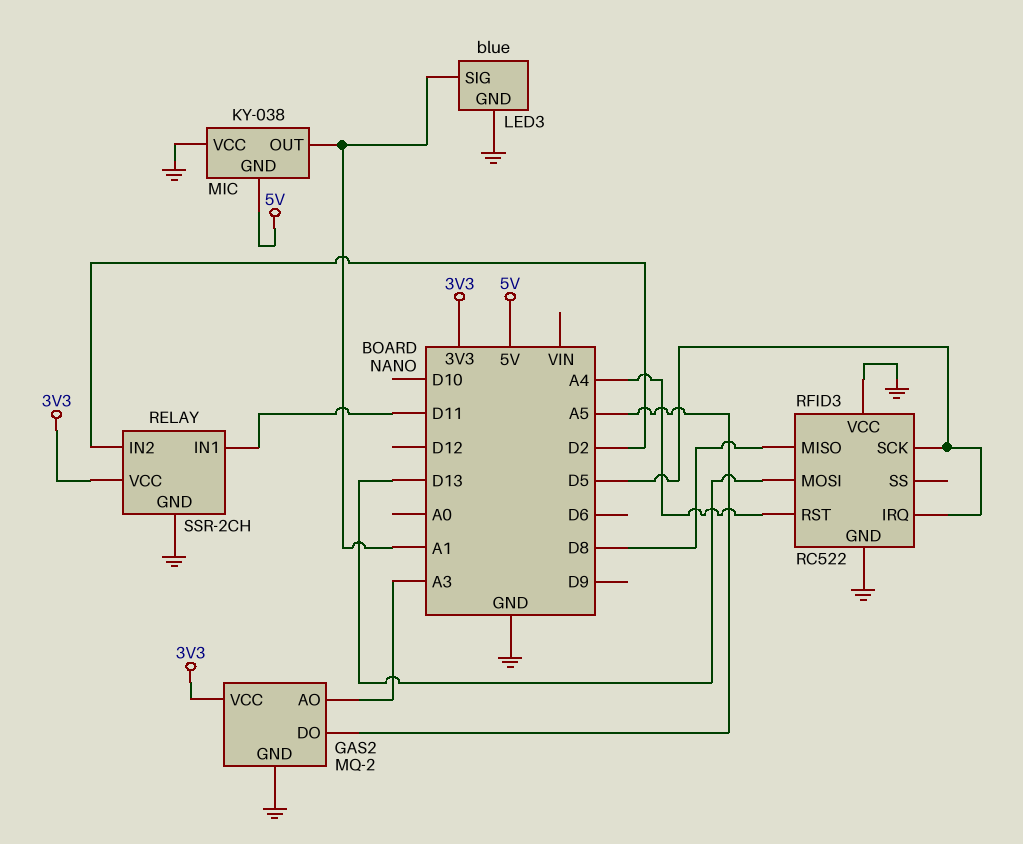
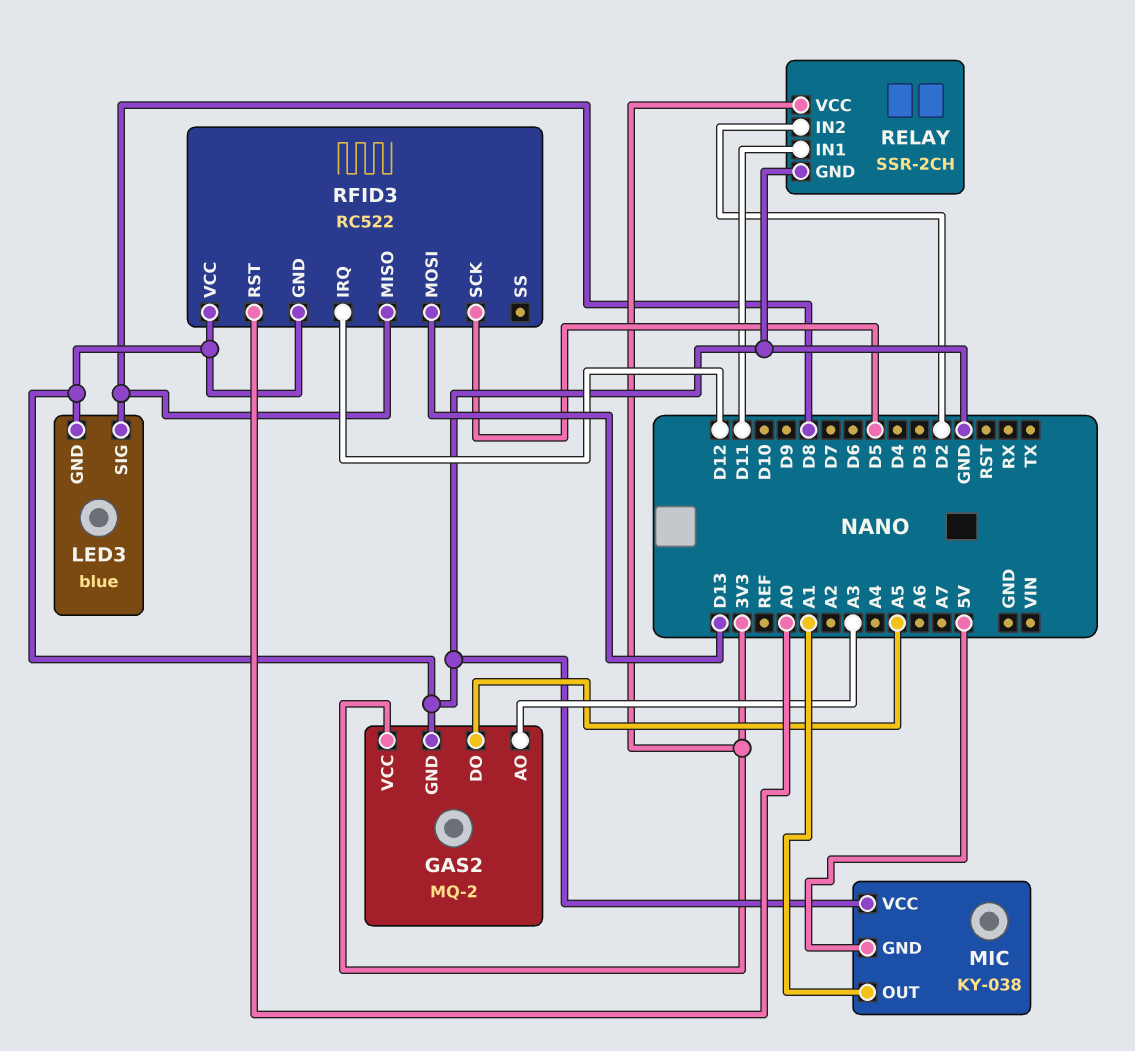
LED3 pin SIG: A1 -> D8
RFID3 pin IRQ: D5 -> D12
RFID3 pin RST: A4 -> A0

